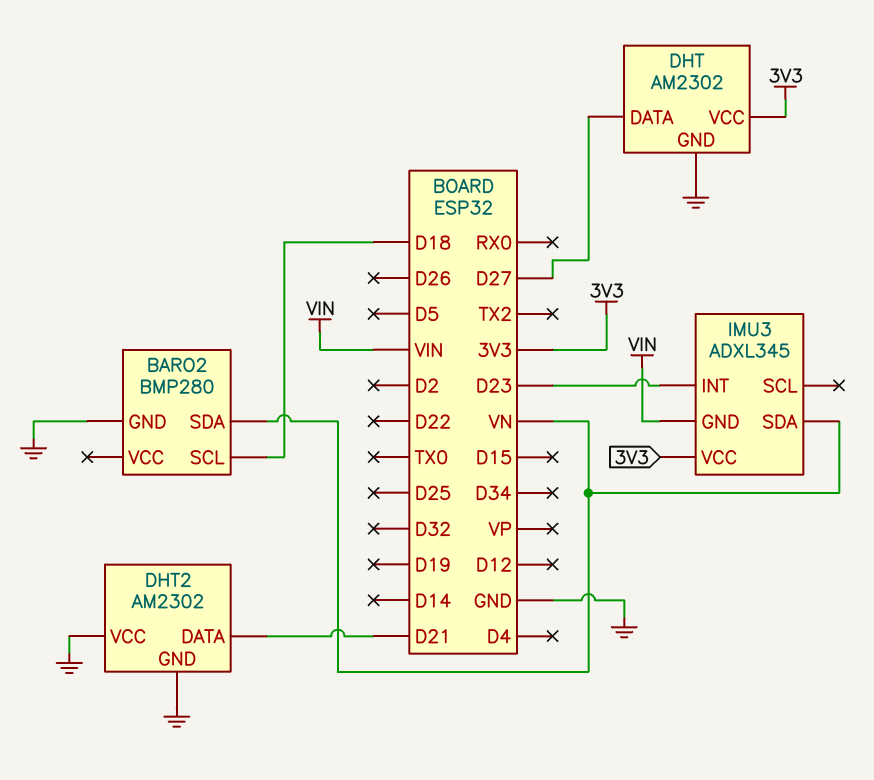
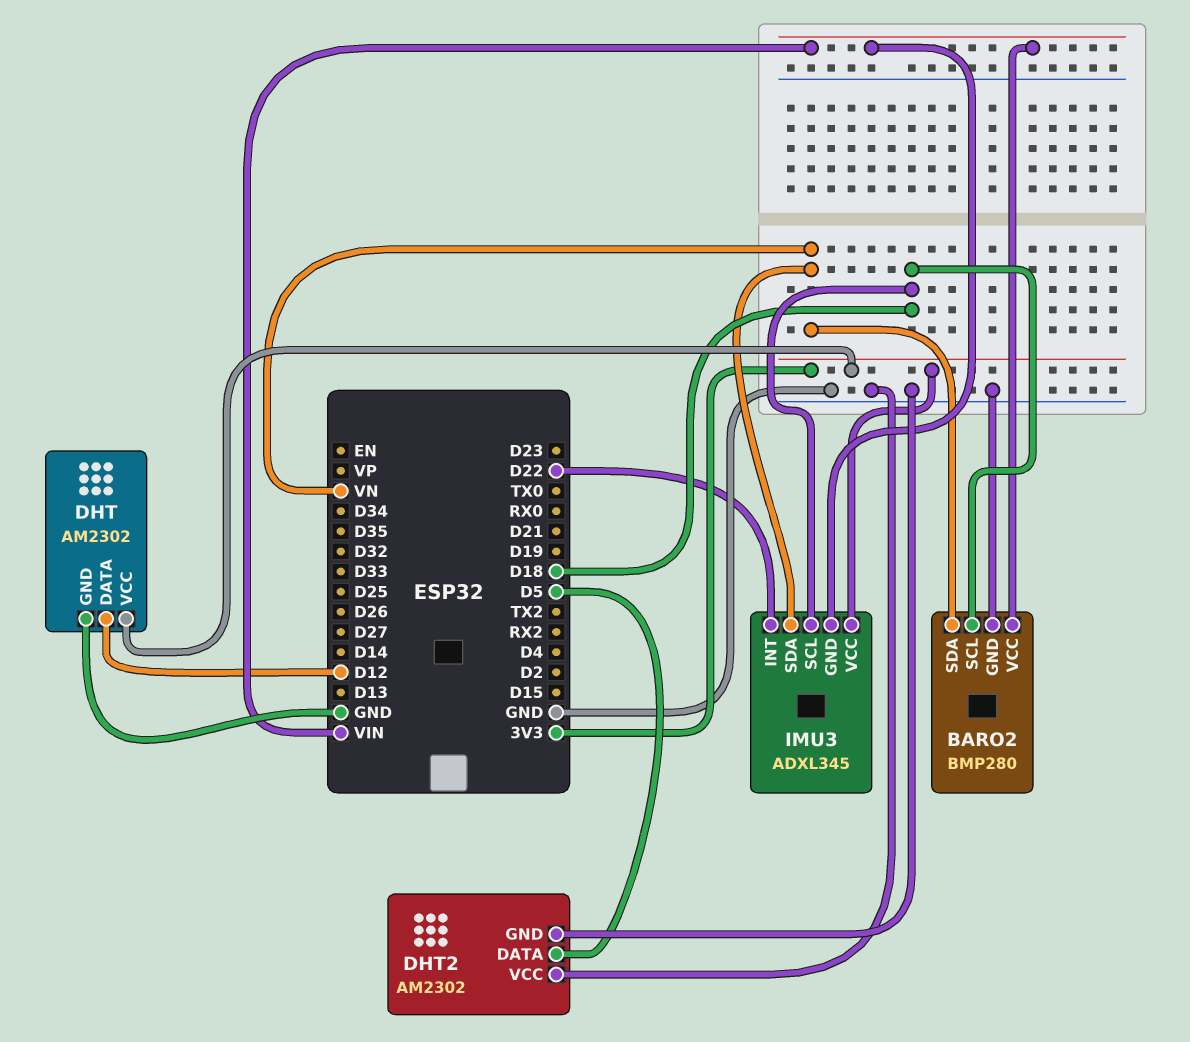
BARO2 pin VCC: none -> VIN
DHT pin DATA: D27 -> D12
DHT2 pin DATA: D21 -> D5
IMU3 pin INT: D23 -> D22
IMU3 pin SCL: none -> D18

